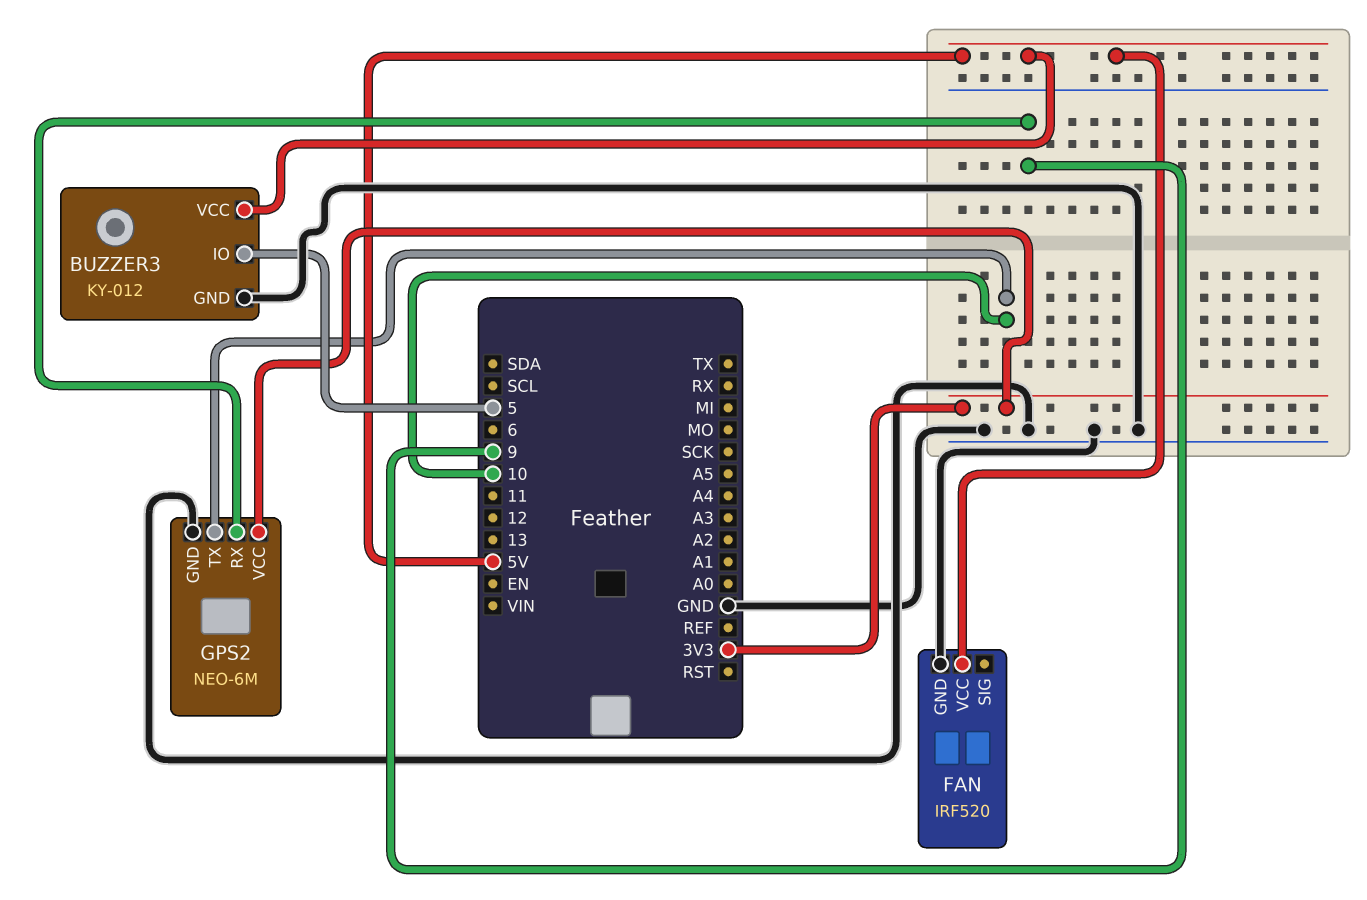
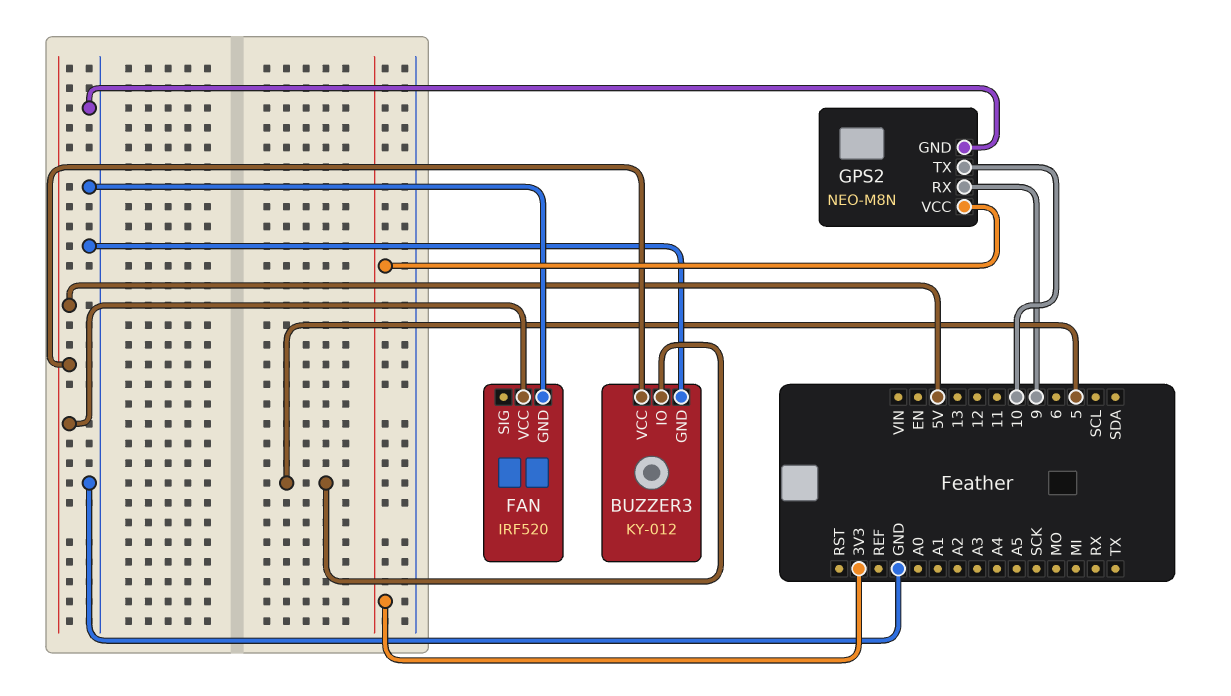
GPS2: NEO-6M -> NEO-M8N

